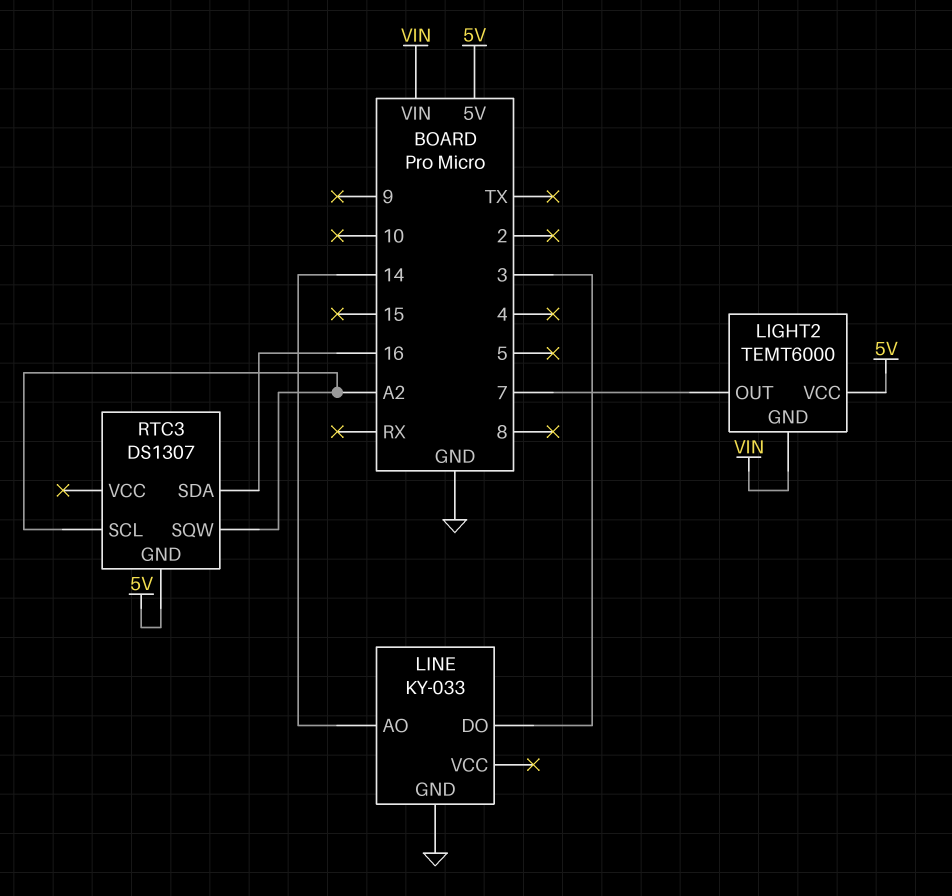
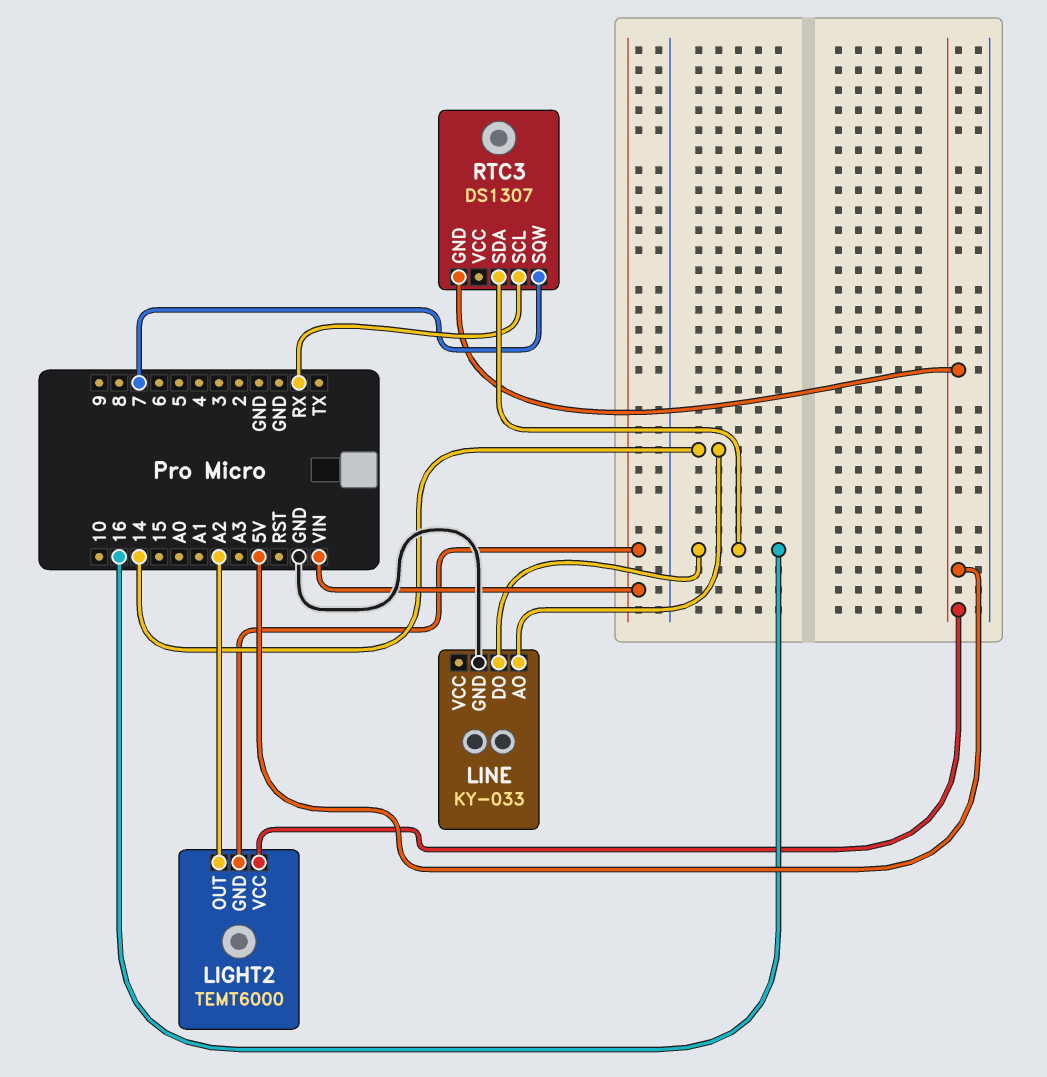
LIGHT2 pin OUT: 7 -> A2
LINE pin DO: 3 -> 16
RTC3 pin SCL: A2 -> RX
RTC3 pin SQW: A2 -> 7

